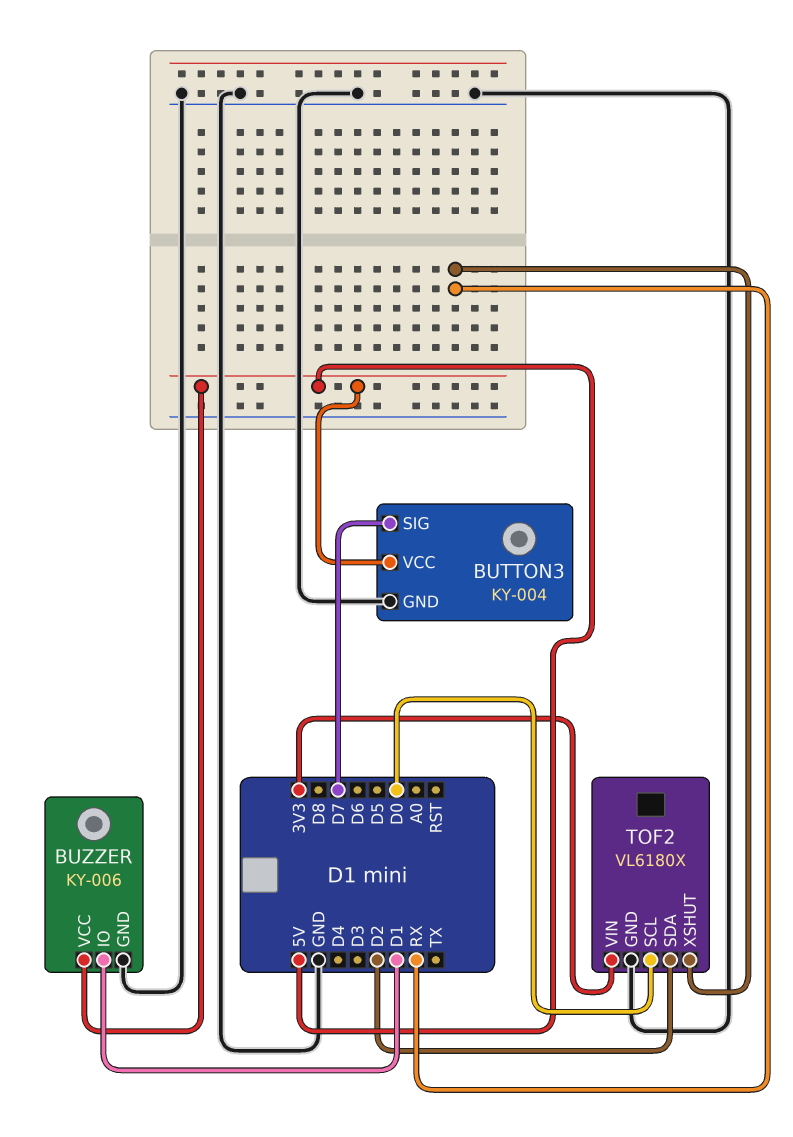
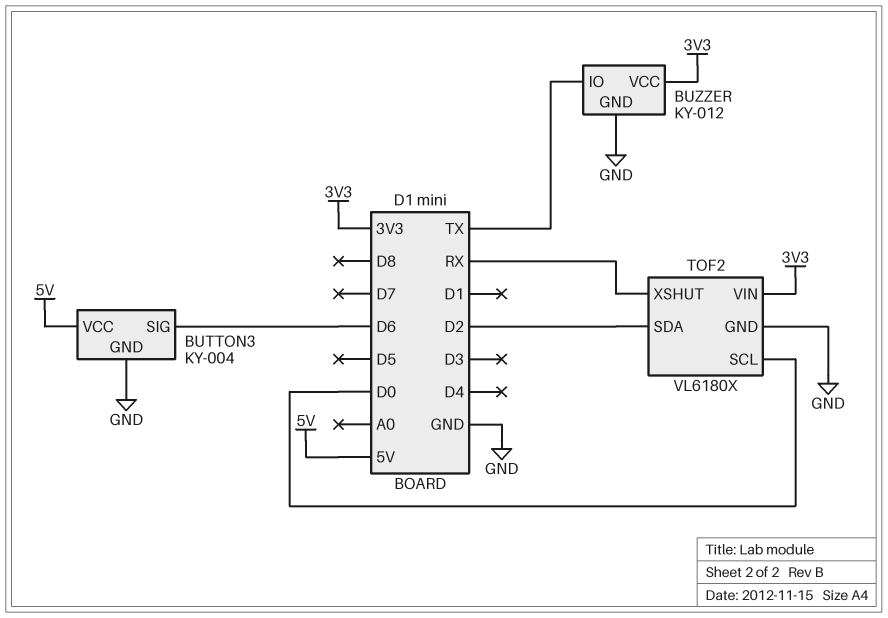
BUTTON3 pin SIG: D7 -> D6
BUZZER: KY-006 -> KY-012
BUZZER pin IO: D1 -> TX
BUZZER pin VCC: 5V -> 3V3

